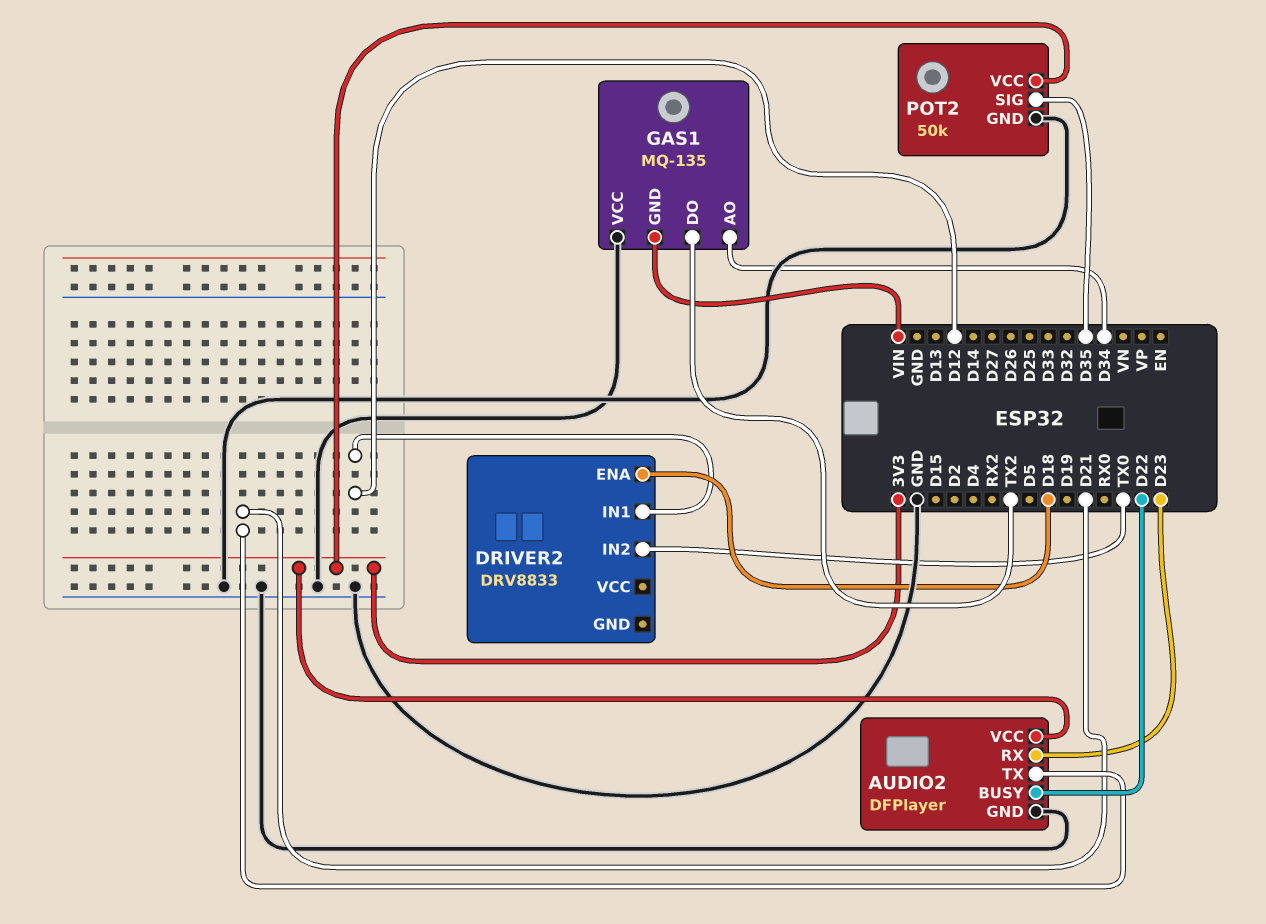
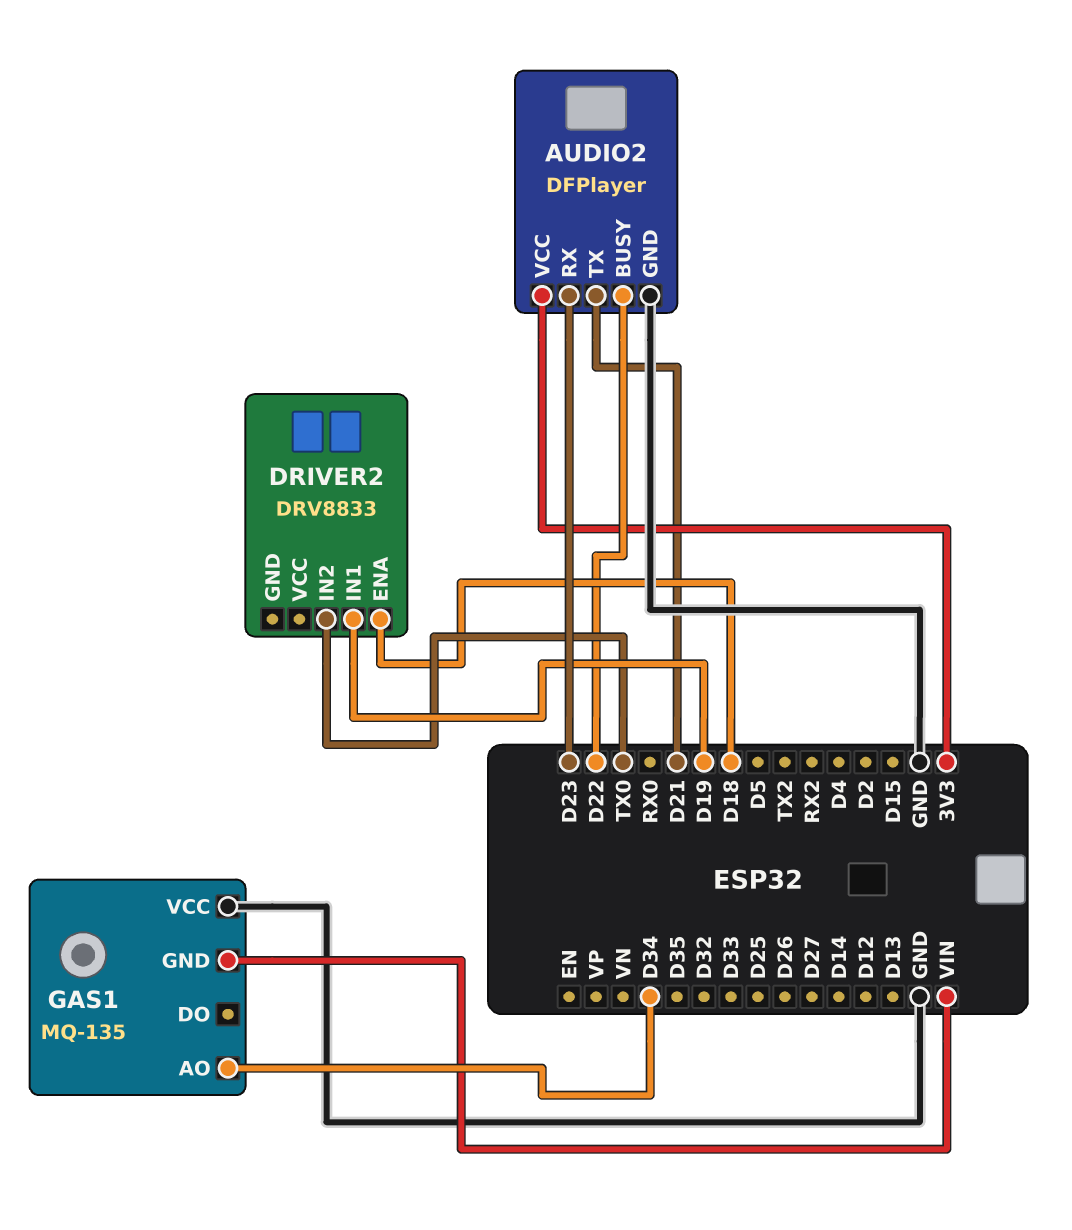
DRIVER2 pin IN1: D12 -> D19
GAS1 pin DO: TX2 -> none
POT2: 50k -> none
POT2 pin GND: GND -> none
POT2 pin SIG: D35 -> none
POT2 pin VCC: 3V3 -> none

